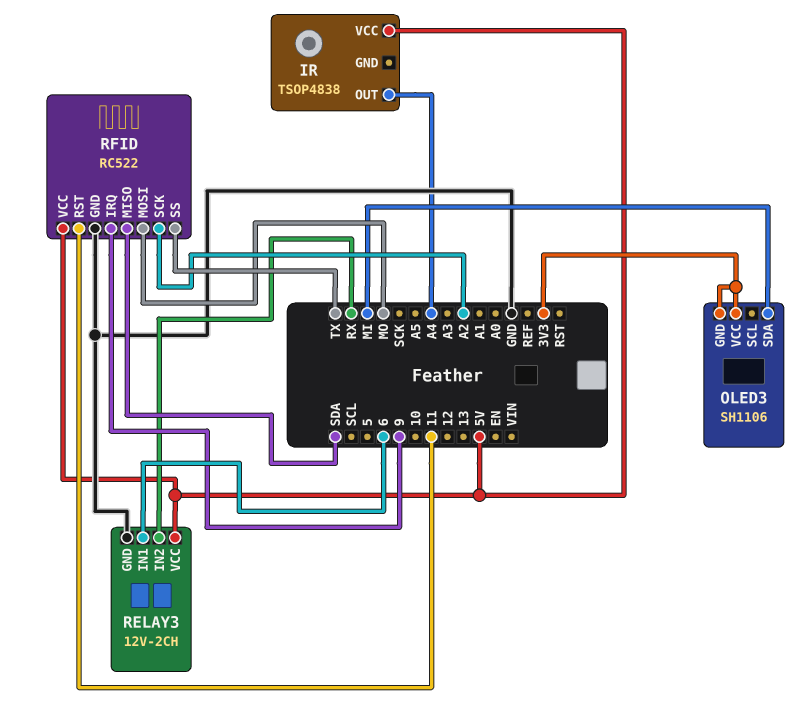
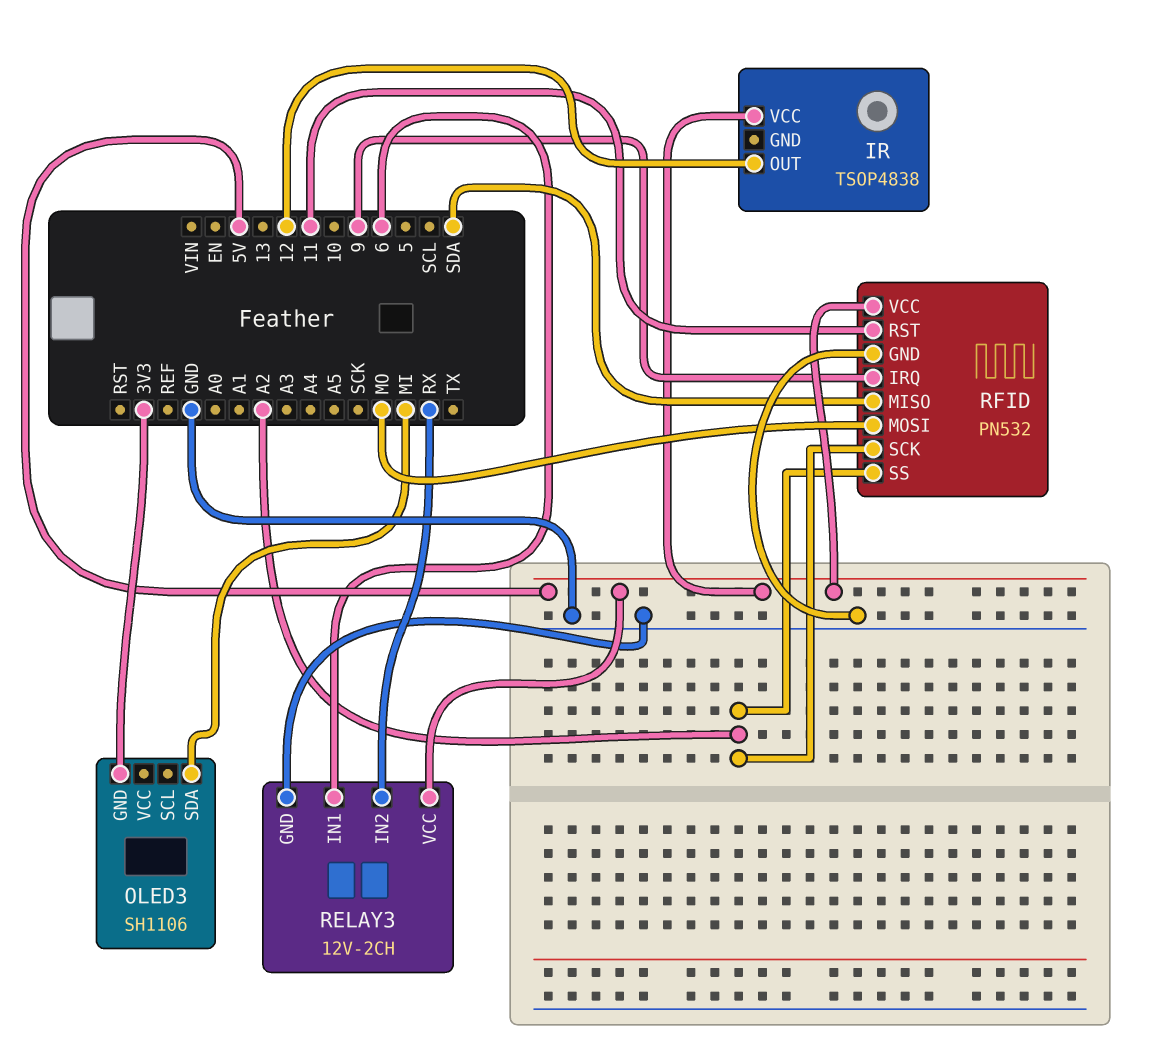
IR pin OUT: A4 -> 12
OLED3 pin VCC: 3V3 -> none
RFID: RC522 -> PN532
RFID pin SS: TX -> A2

